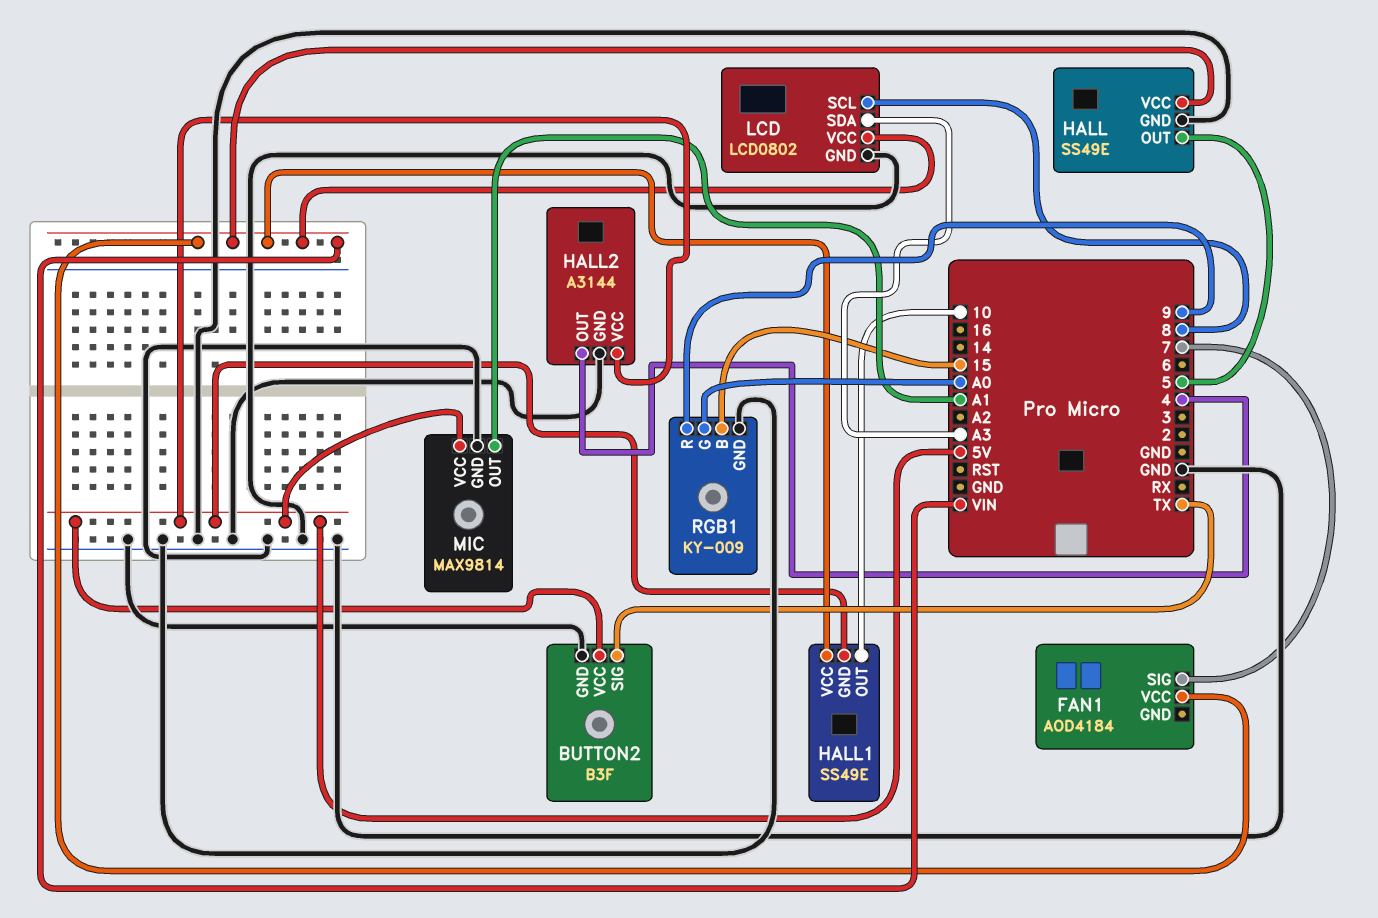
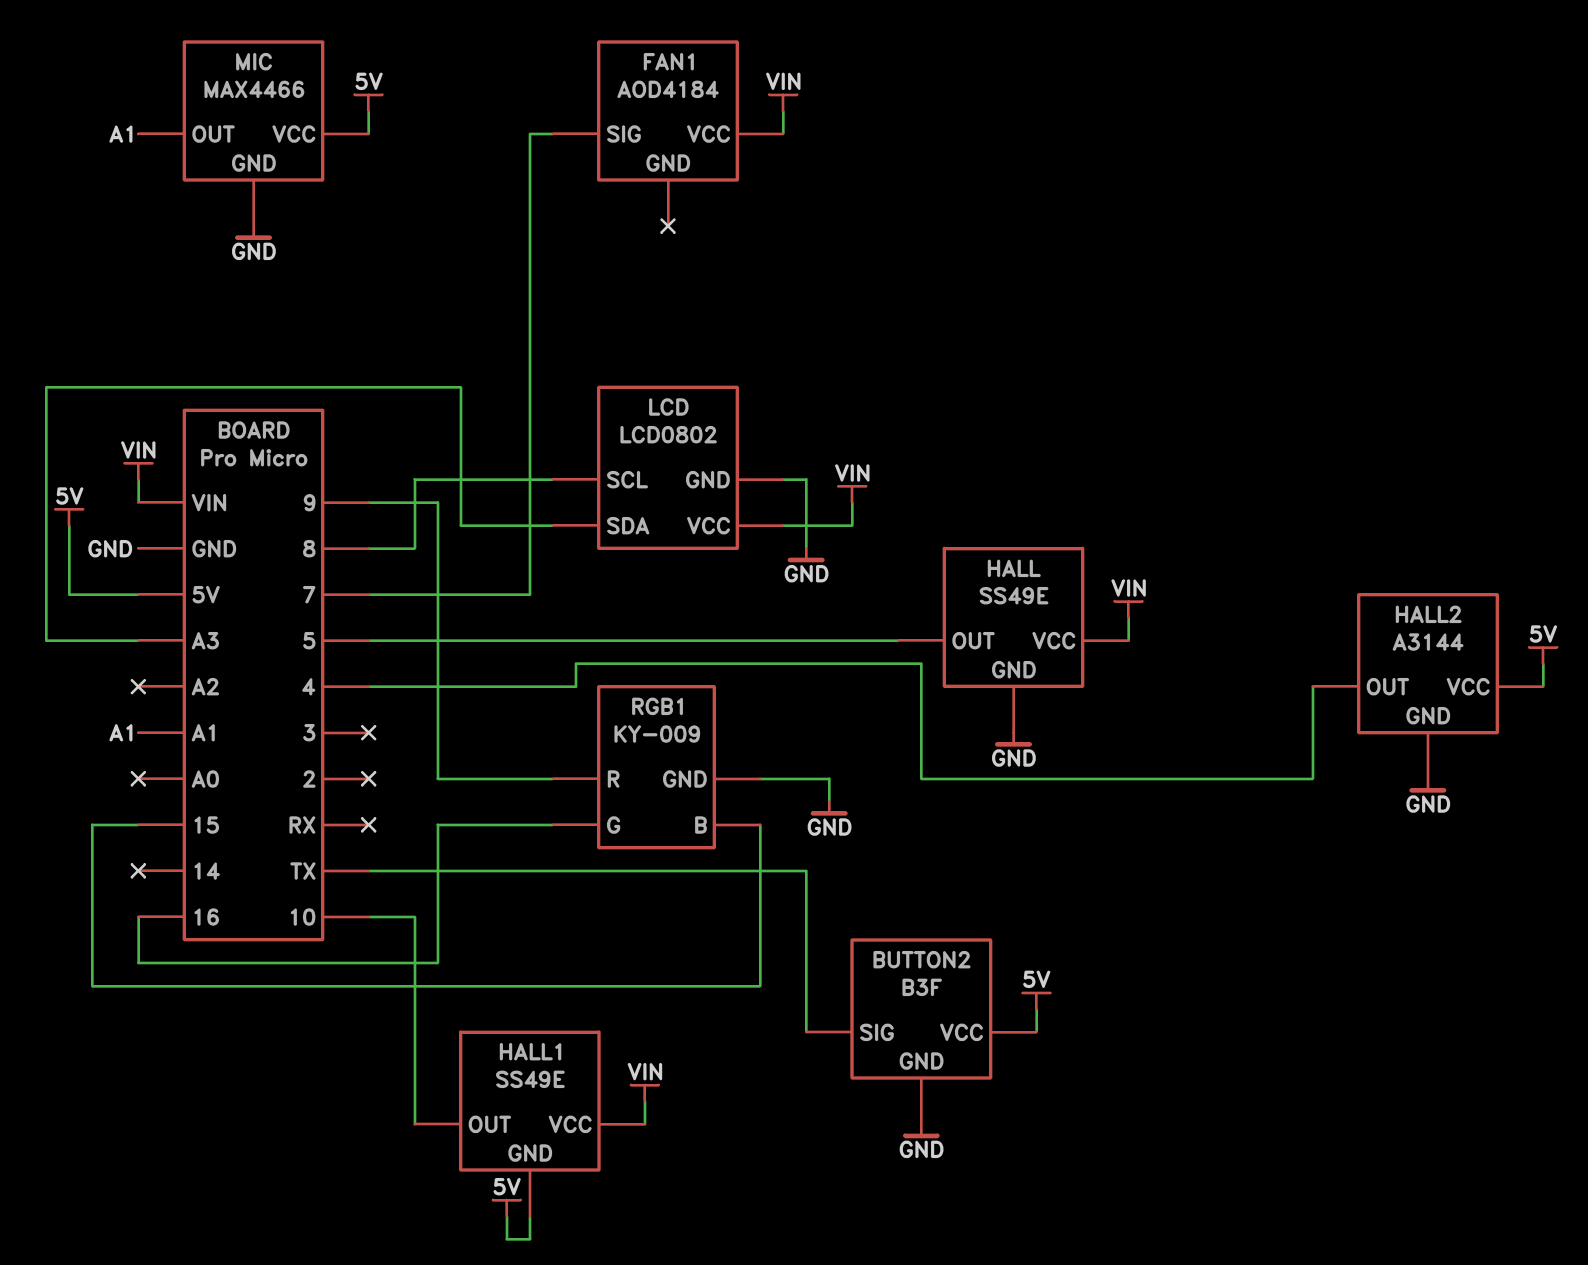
MIC: MAX9814 -> MAX4466
RGB1 pin G: A0 -> 16

